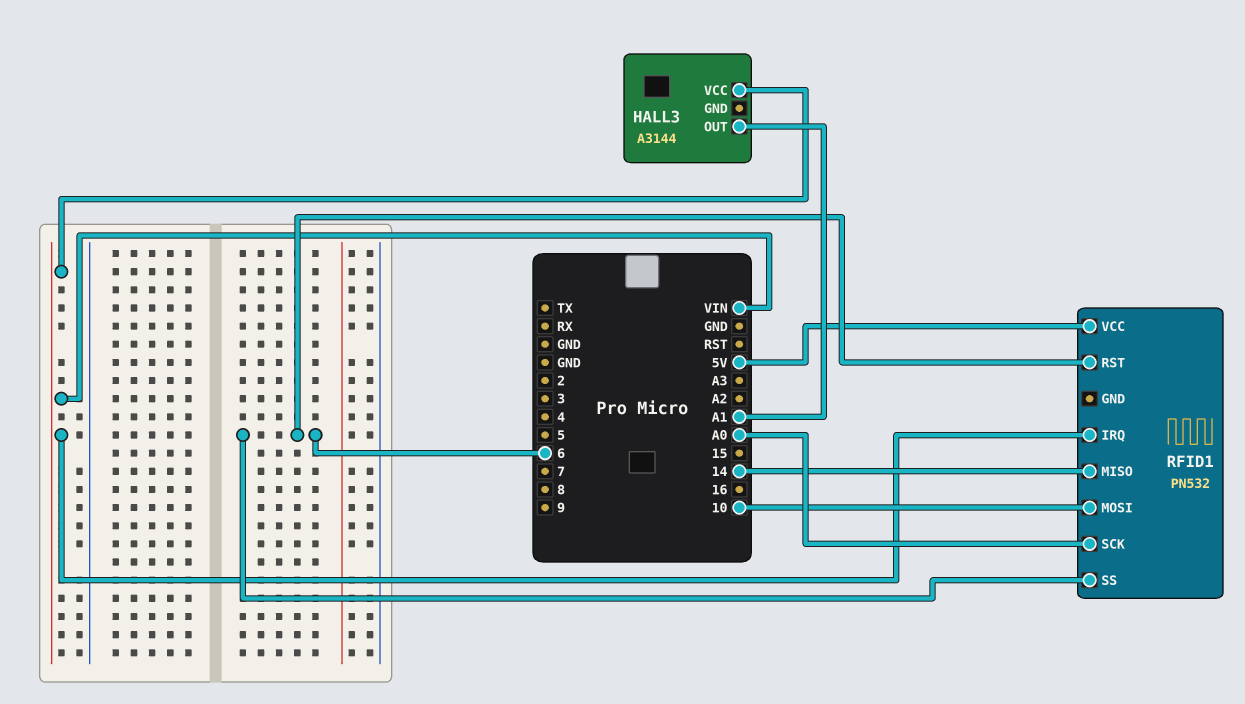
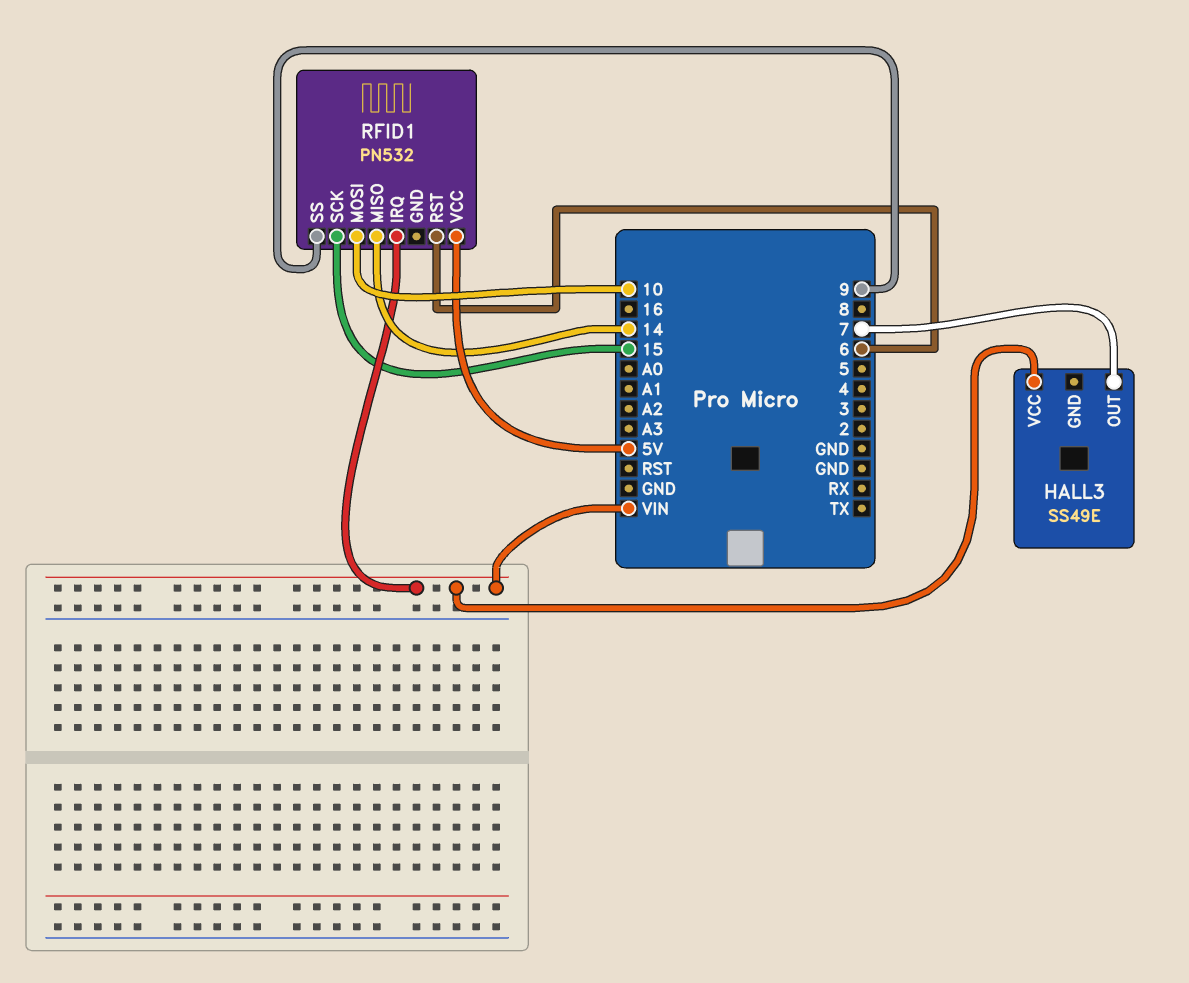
HALL3: A3144 -> SS49E
HALL3 pin OUT: A1 -> 7
RFID1 pin SCK: A0 -> 15
RFID1 pin SS: 6 -> 9

